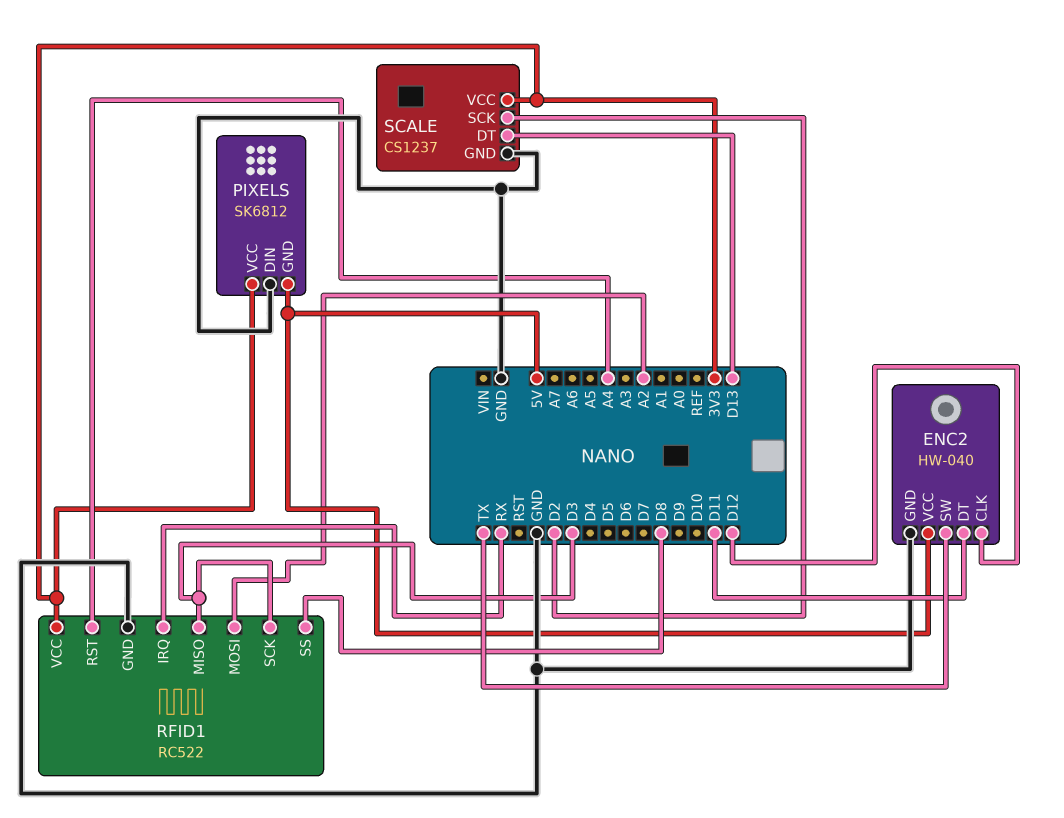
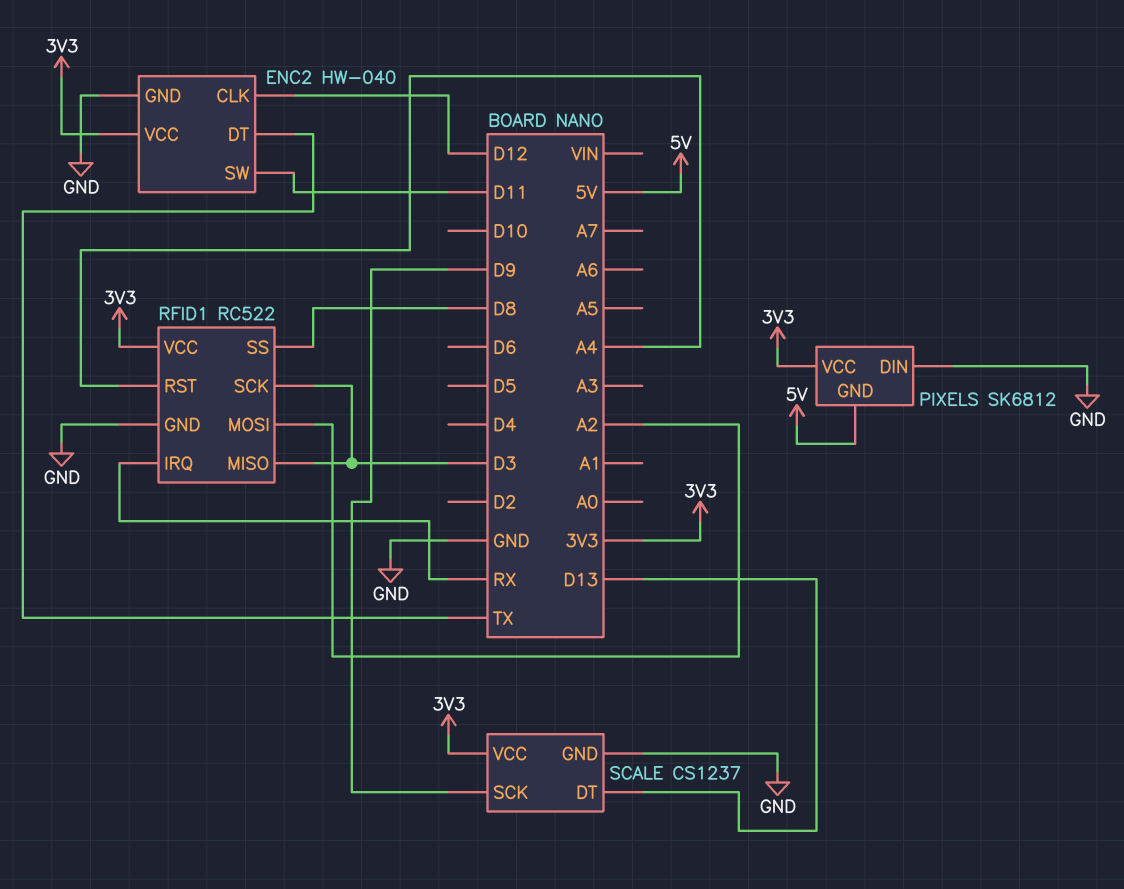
ENC2 pin DT: D11 -> TX
ENC2 pin SW: TX -> D11
ENC2 pin VCC: 5V -> 3V3
SCALE pin SCK: D2 -> D9

